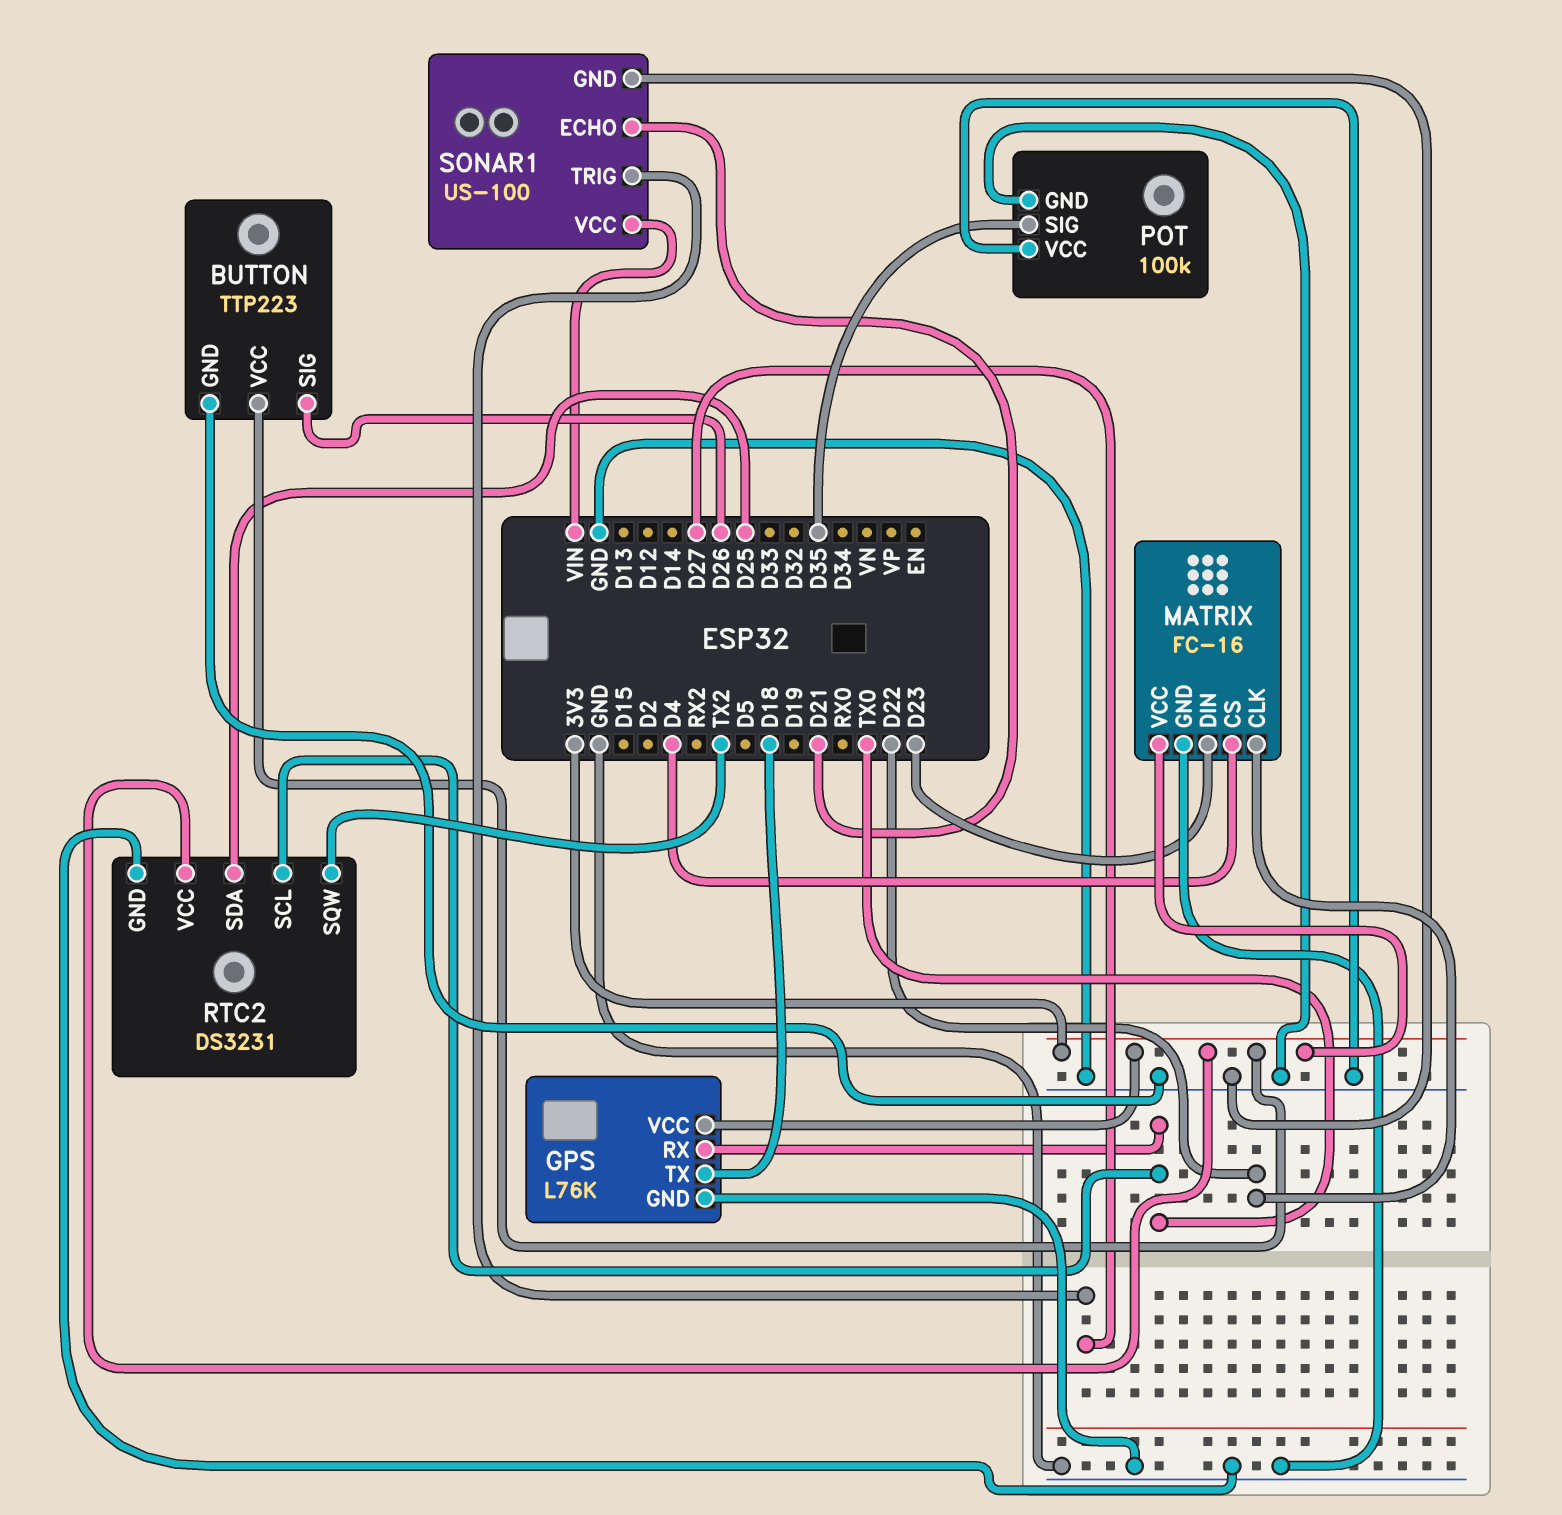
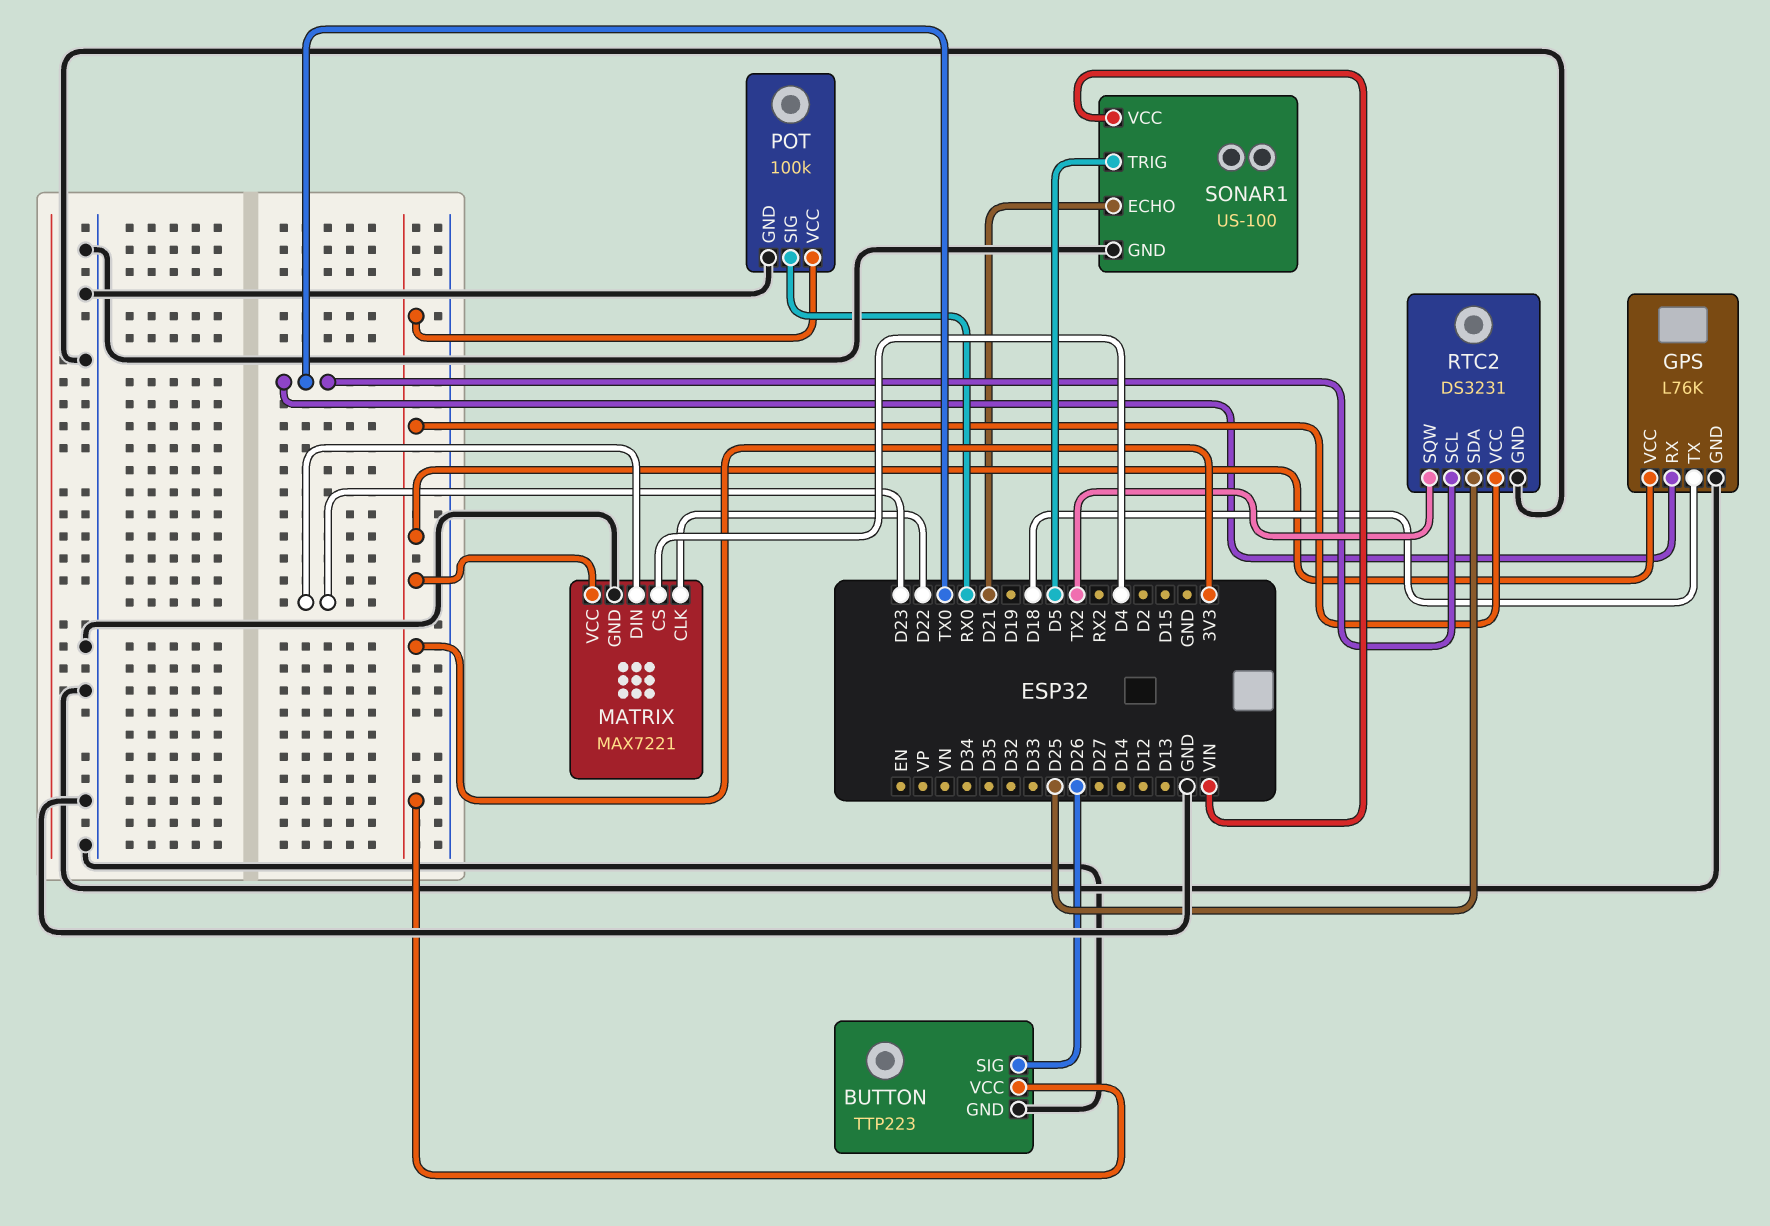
MATRIX: FC-16 -> MAX7221
POT pin SIG: D35 -> RX0
POT pin VCC: GND -> 3V3
SONAR1 pin TRIG: D27 -> D5

